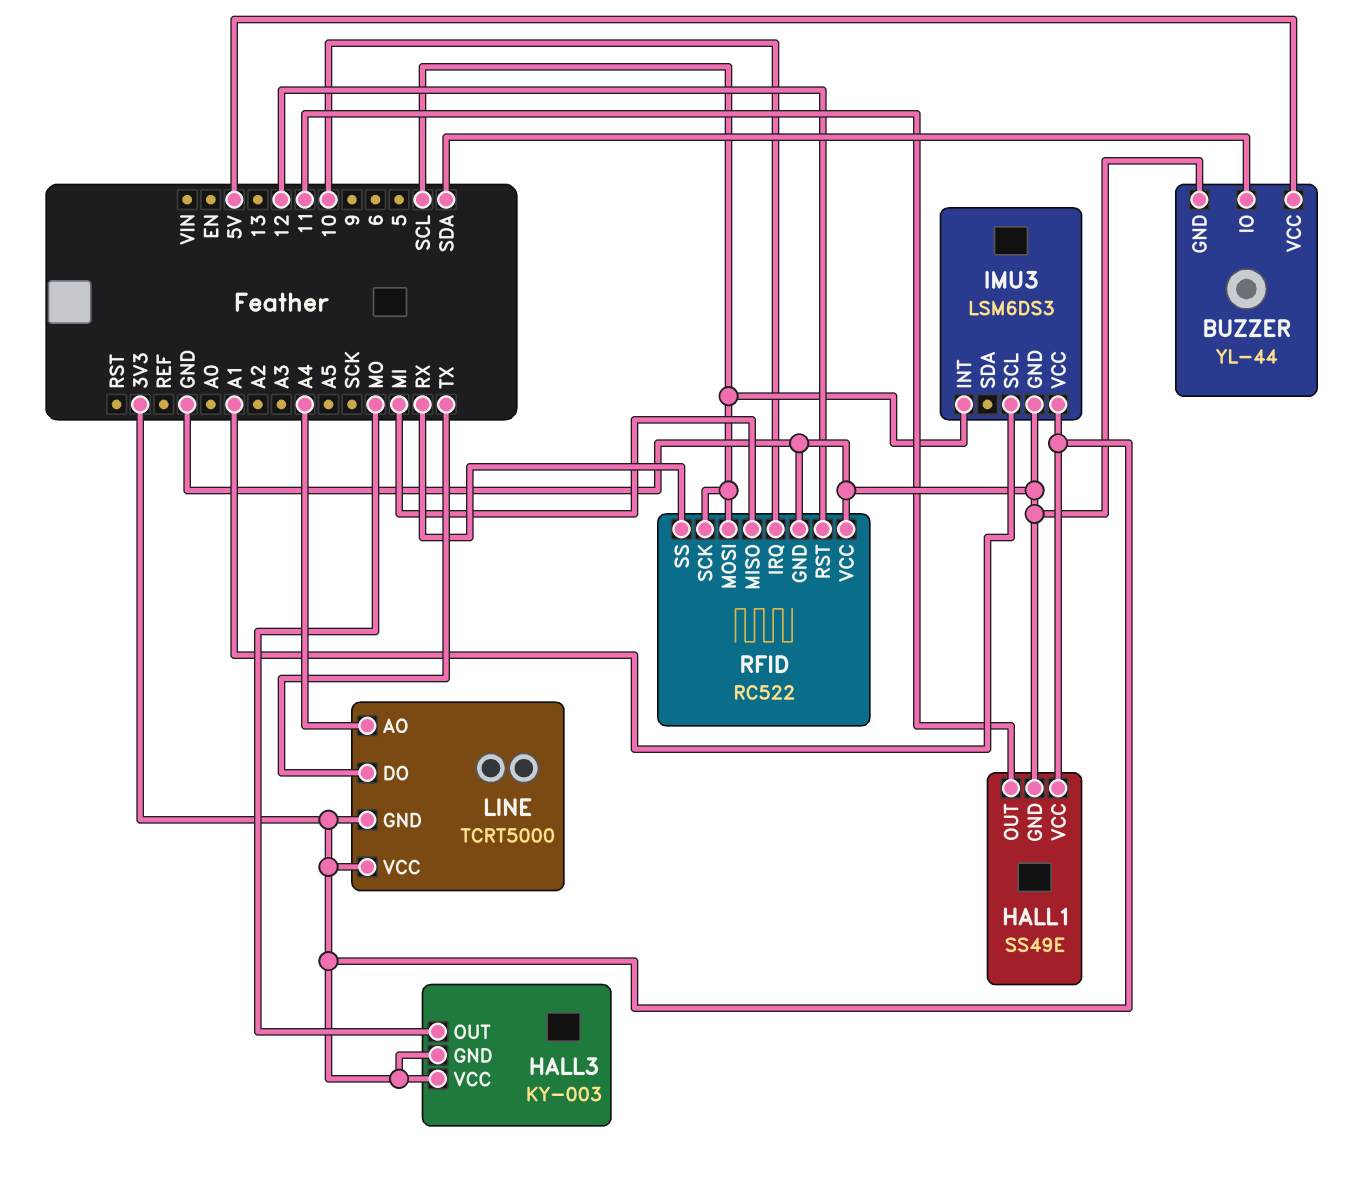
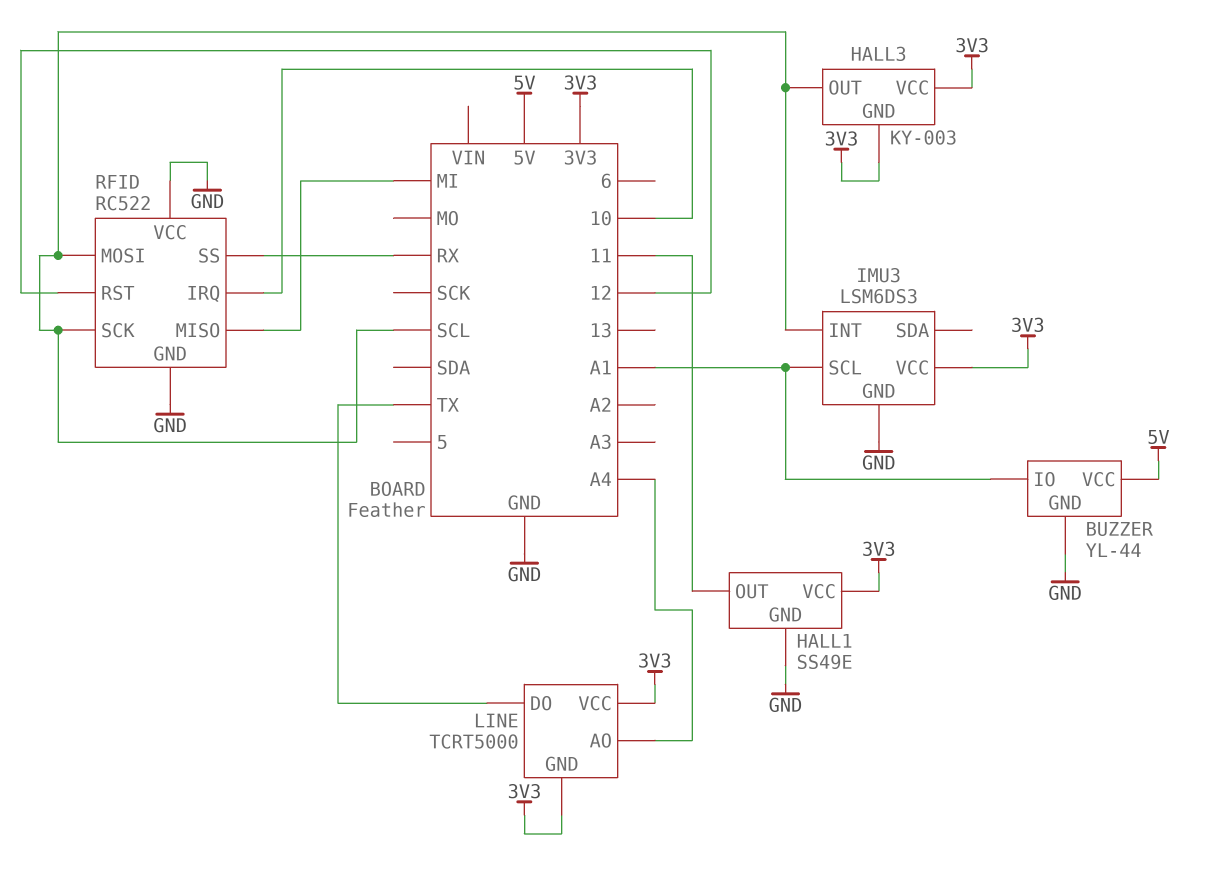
BUZZER pin IO: SDA -> A1
HALL3 pin OUT: MO -> SCL

